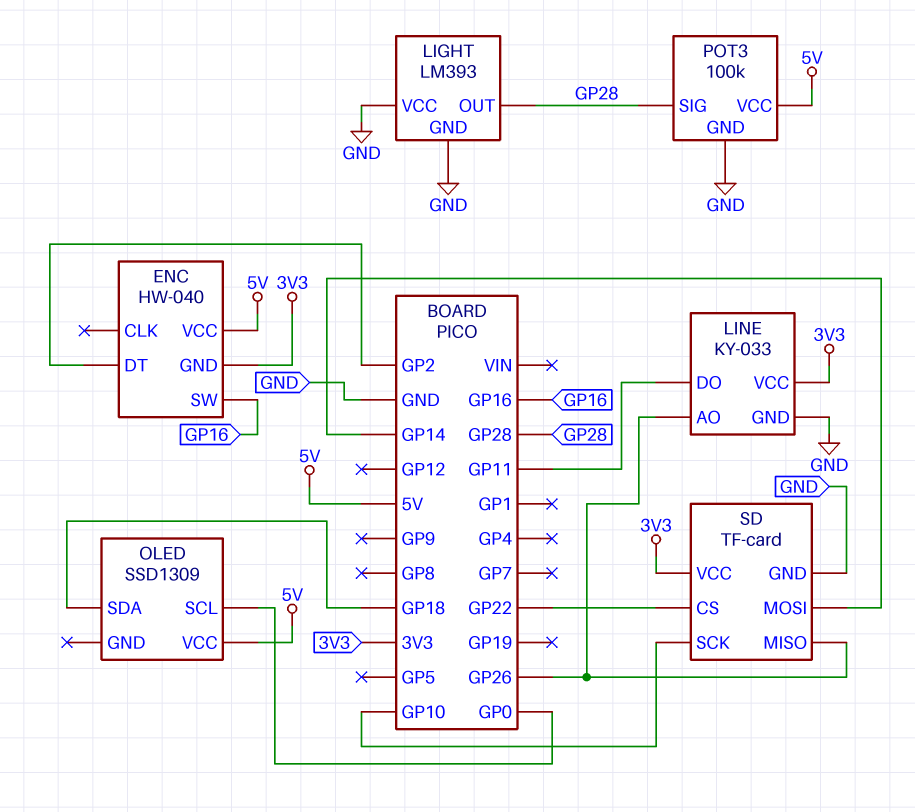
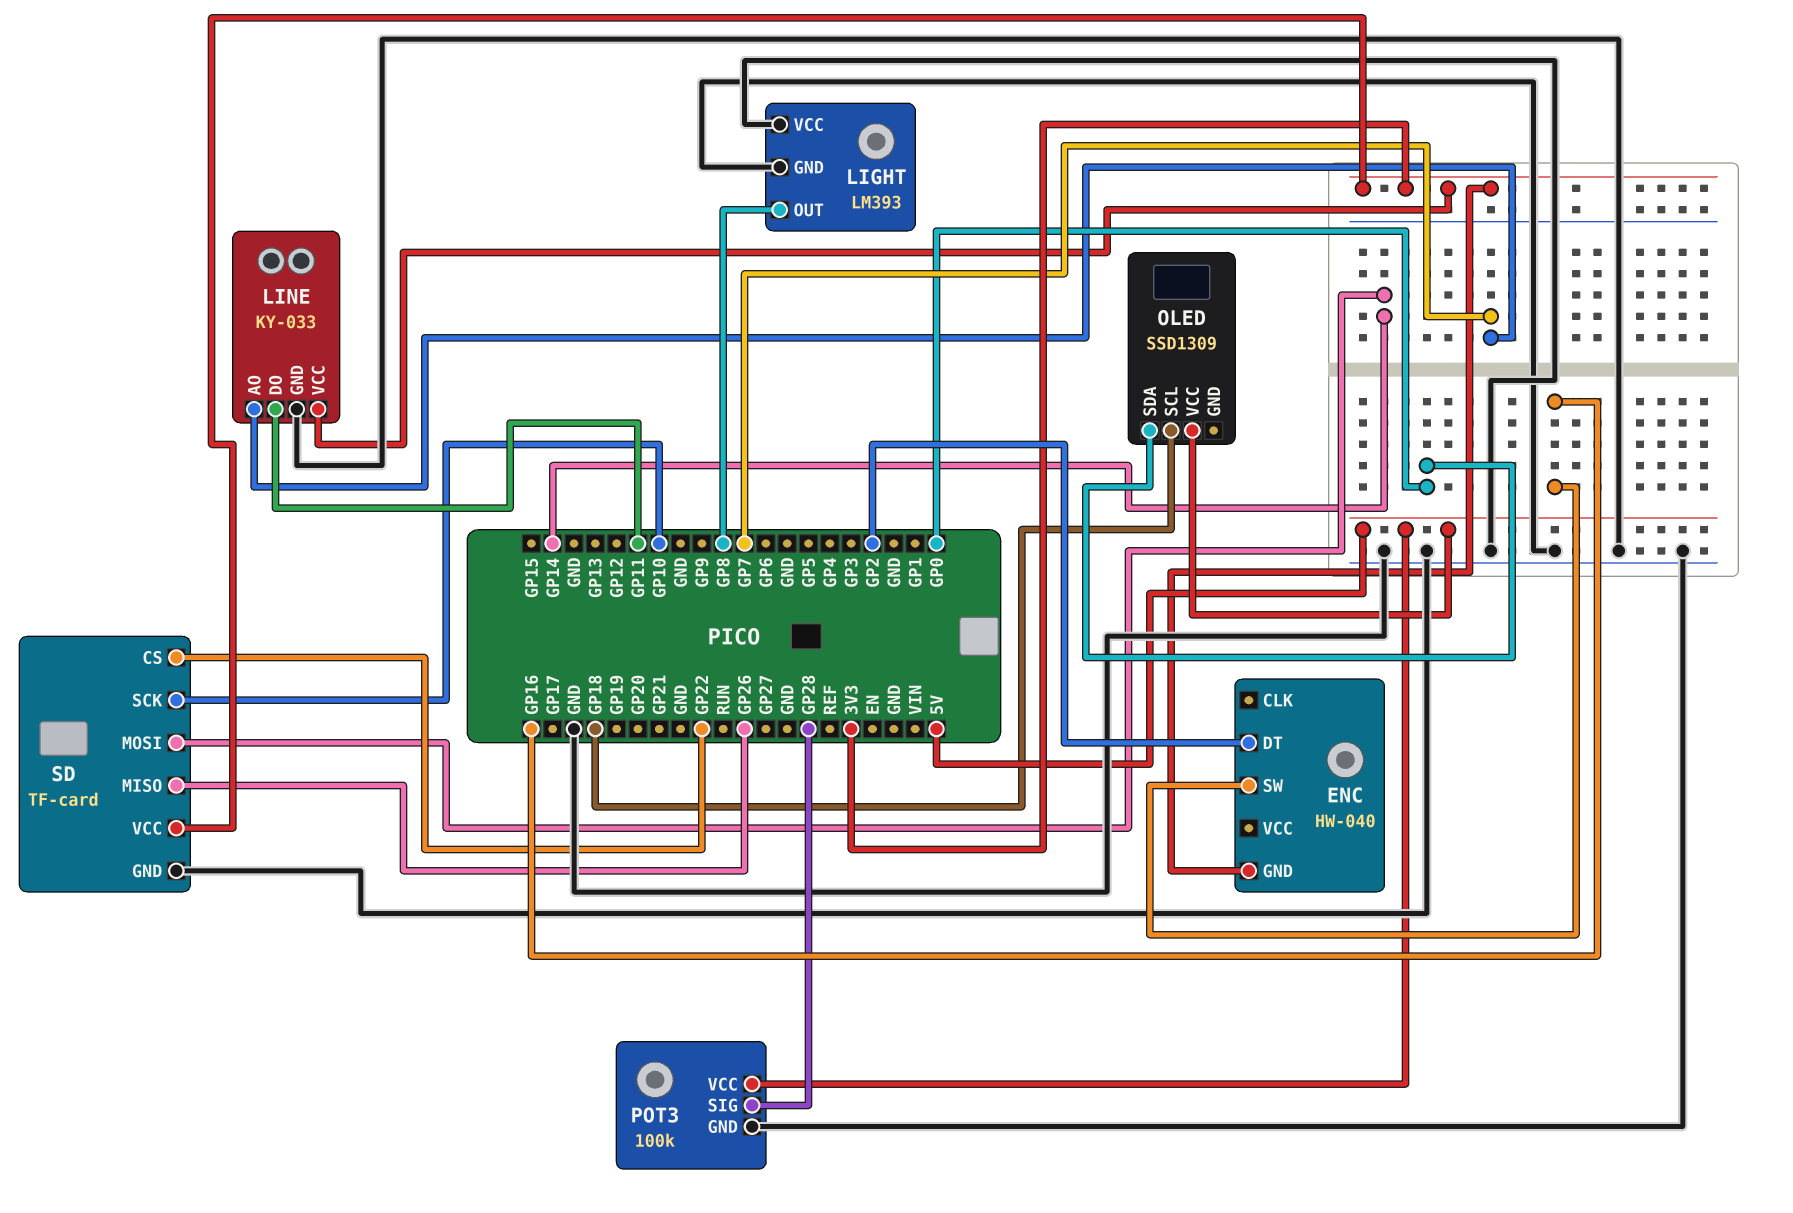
ENC pin VCC: 5V -> none
LIGHT pin OUT: GP28 -> GP8
LINE pin AO: GP26 -> GP7
OLED pin SCL: GP0 -> GP18
OLED pin SDA: GP18 -> GP0

